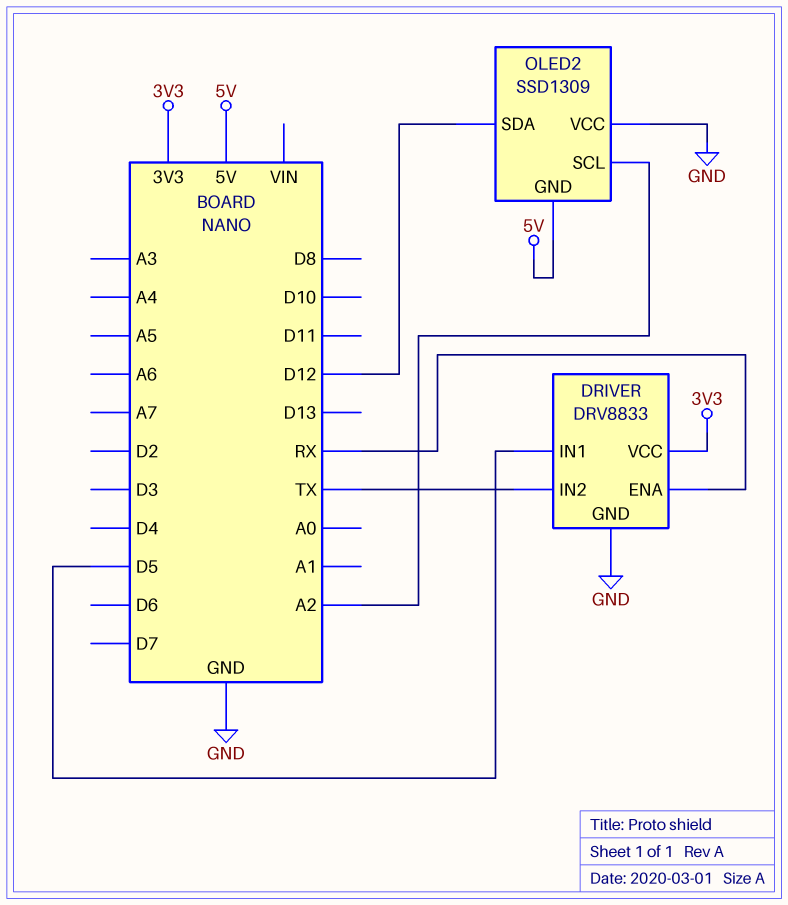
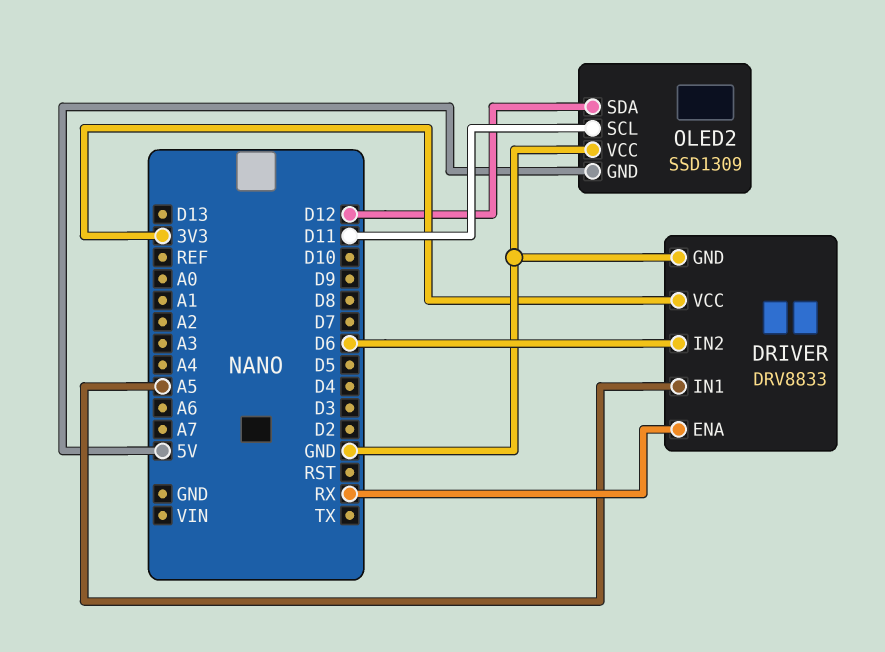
DRIVER pin IN1: D5 -> A5
DRIVER pin IN2: TX -> D6
OLED2 pin SCL: A2 -> D11

